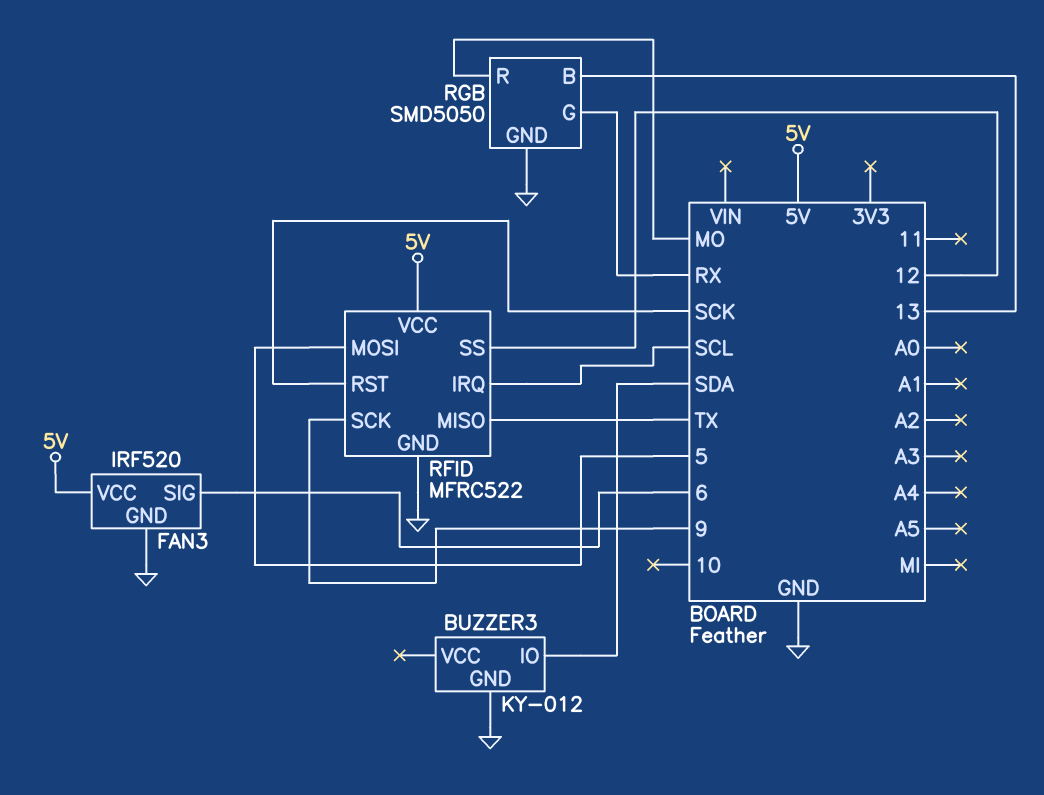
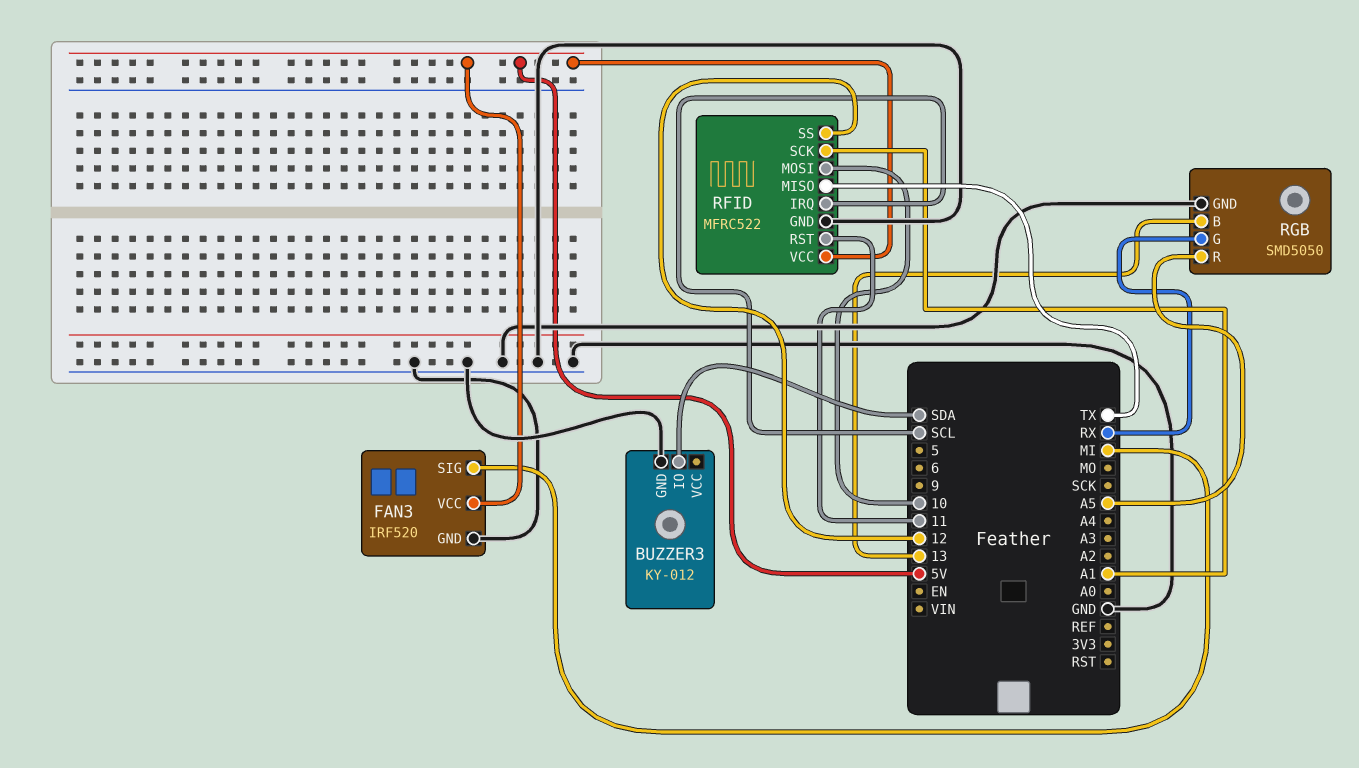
FAN3 pin SIG: 6 -> MI
RFID pin MOSI: 5 -> 10
RFID pin RST: SCK -> 11
RFID pin SCK: 9 -> A1
RGB pin R: MO -> A5

